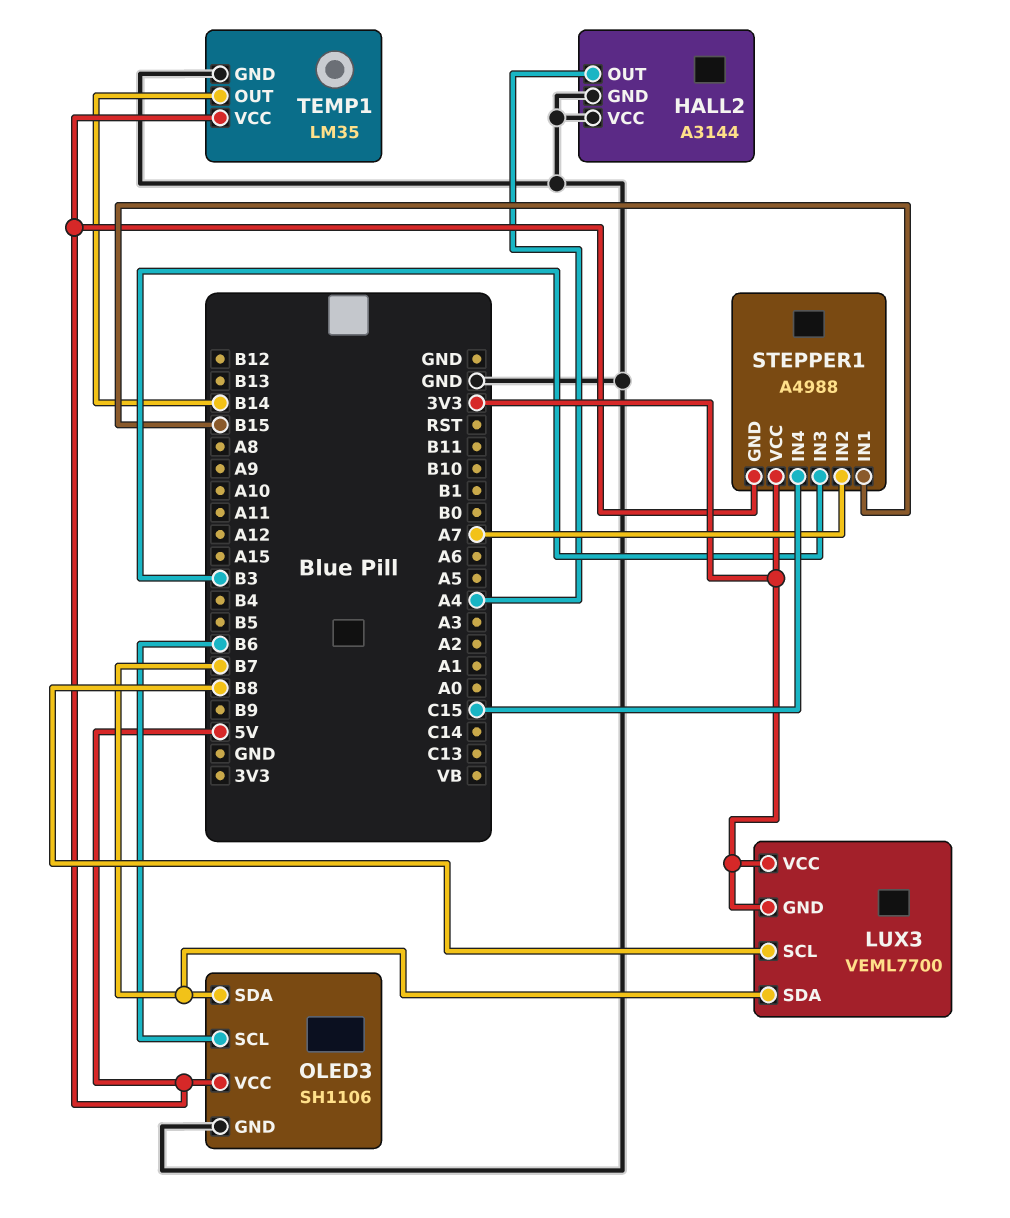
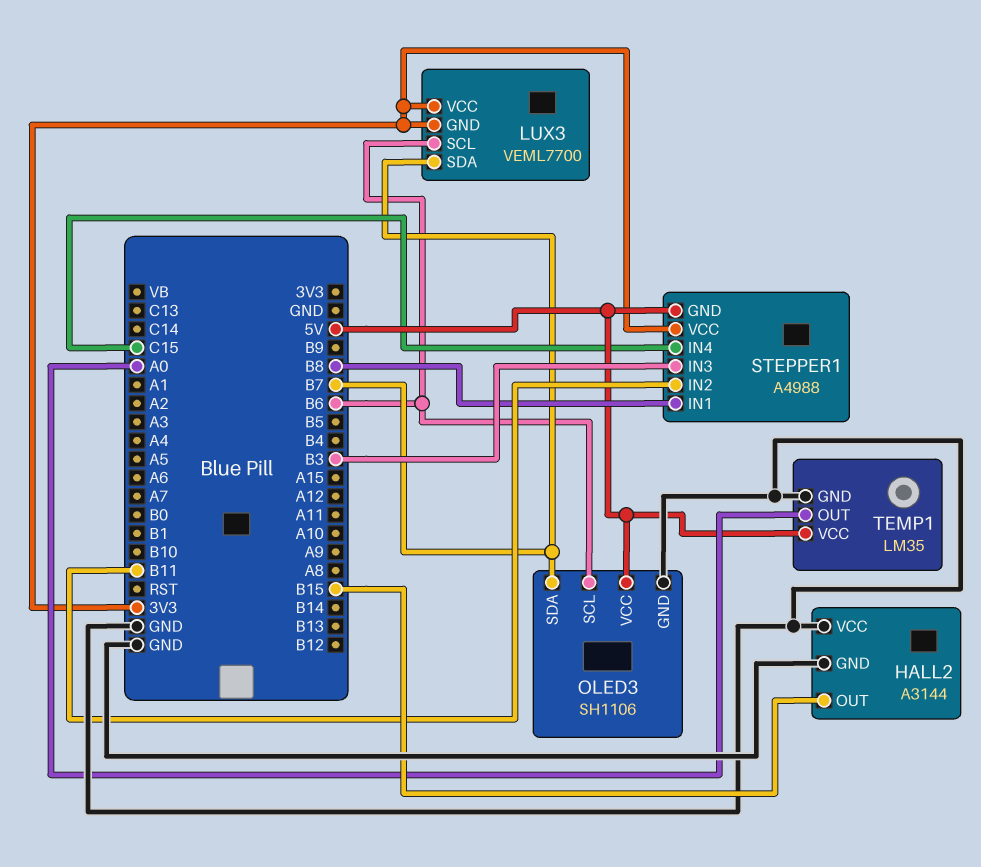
HALL2 pin OUT: A4 -> B15
LUX3 pin SCL: B8 -> B6
STEPPER1 pin IN1: B15 -> B8
STEPPER1 pin IN2: A7 -> B11
TEMP1 pin OUT: B14 -> A0

